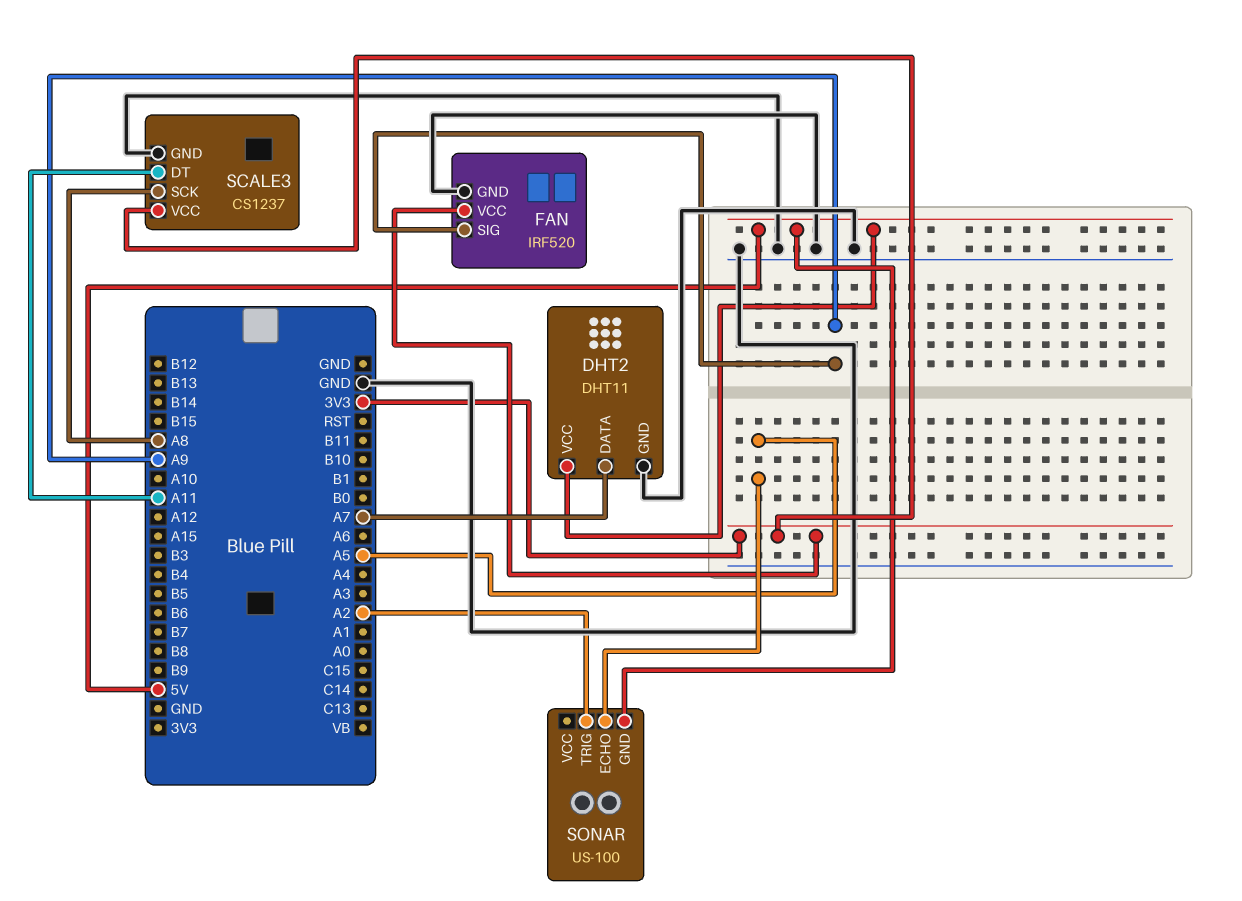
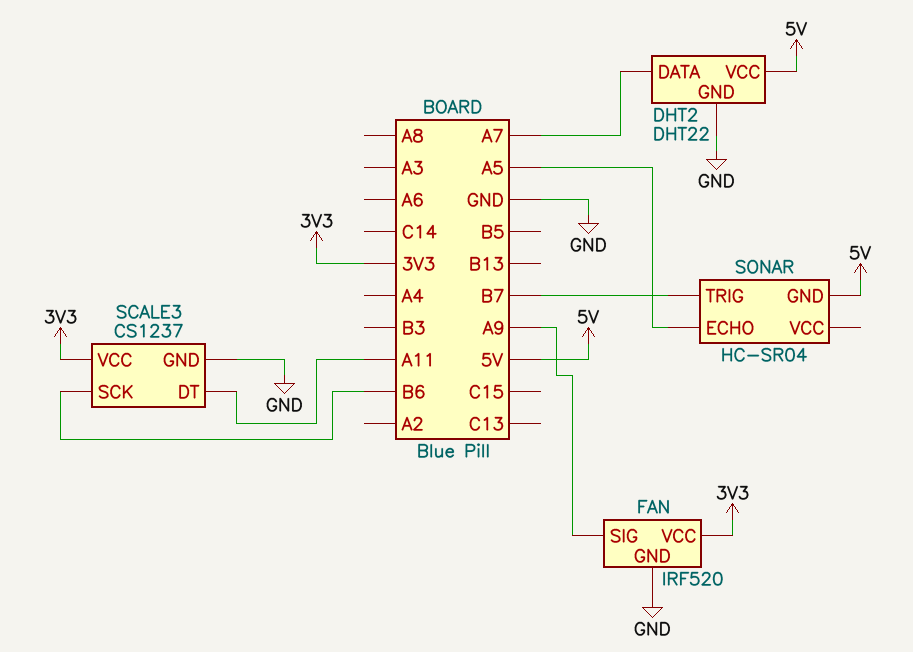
DHT2: DHT11 -> DHT22
SCALE3 pin SCK: A8 -> B6
SONAR: US-100 -> HC-SR04
SONAR pin TRIG: A2 -> B7

